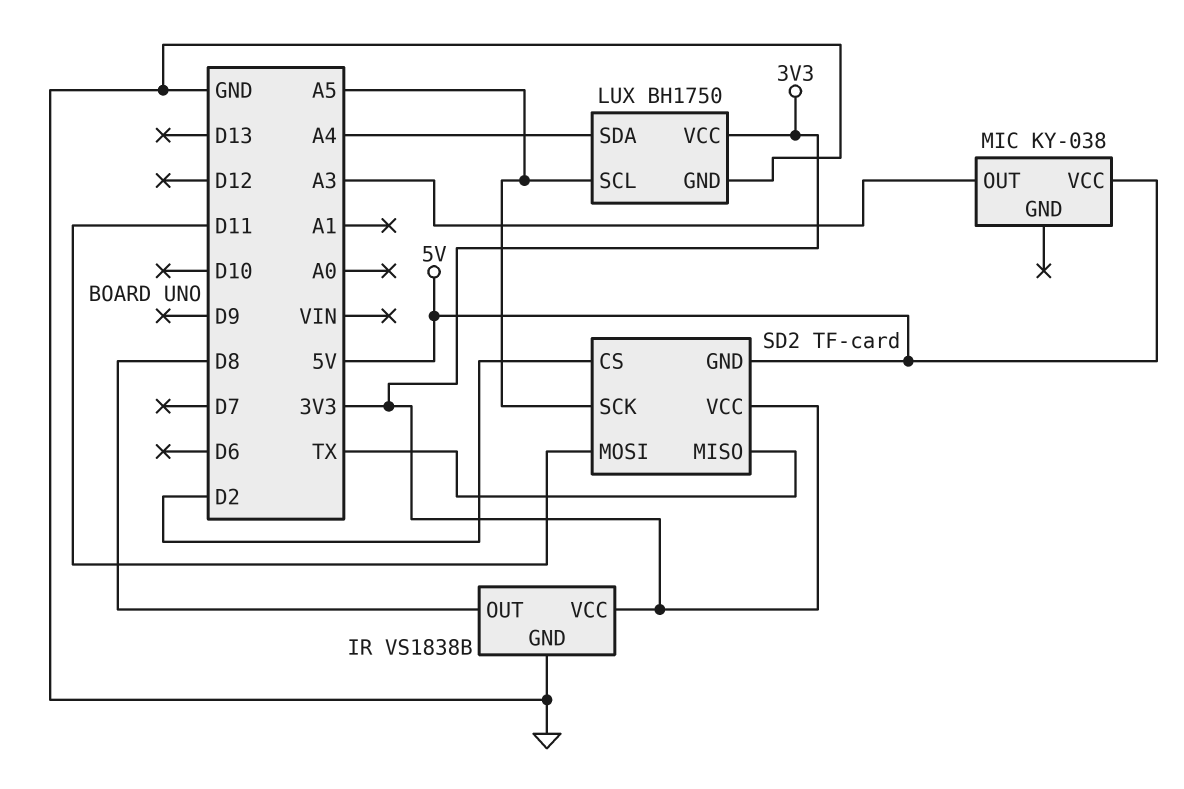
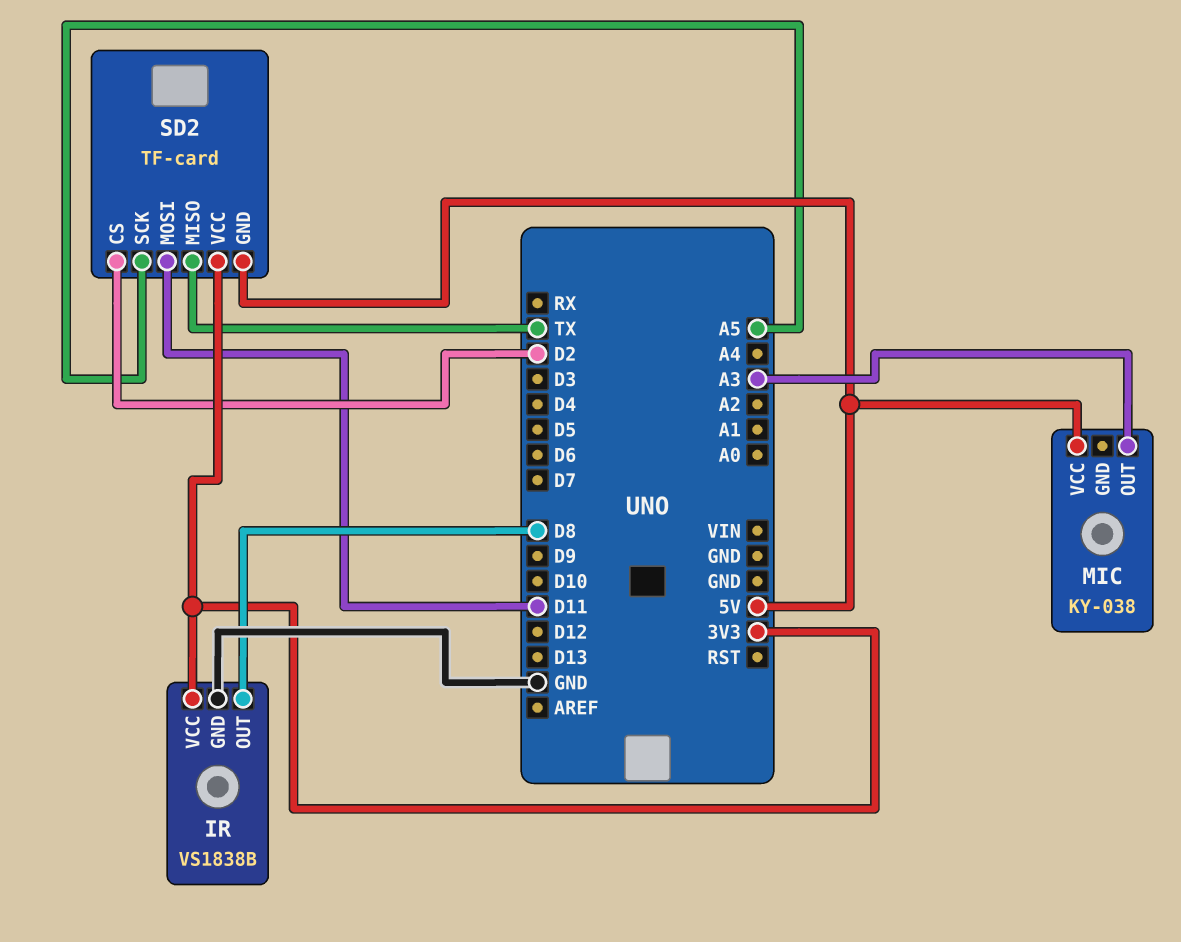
LUX: BH1750 -> none
LUX pin GND: GND -> none
LUX pin SCL: A5 -> none
LUX pin SDA: A4 -> none
LUX pin VCC: 3V3 -> none

